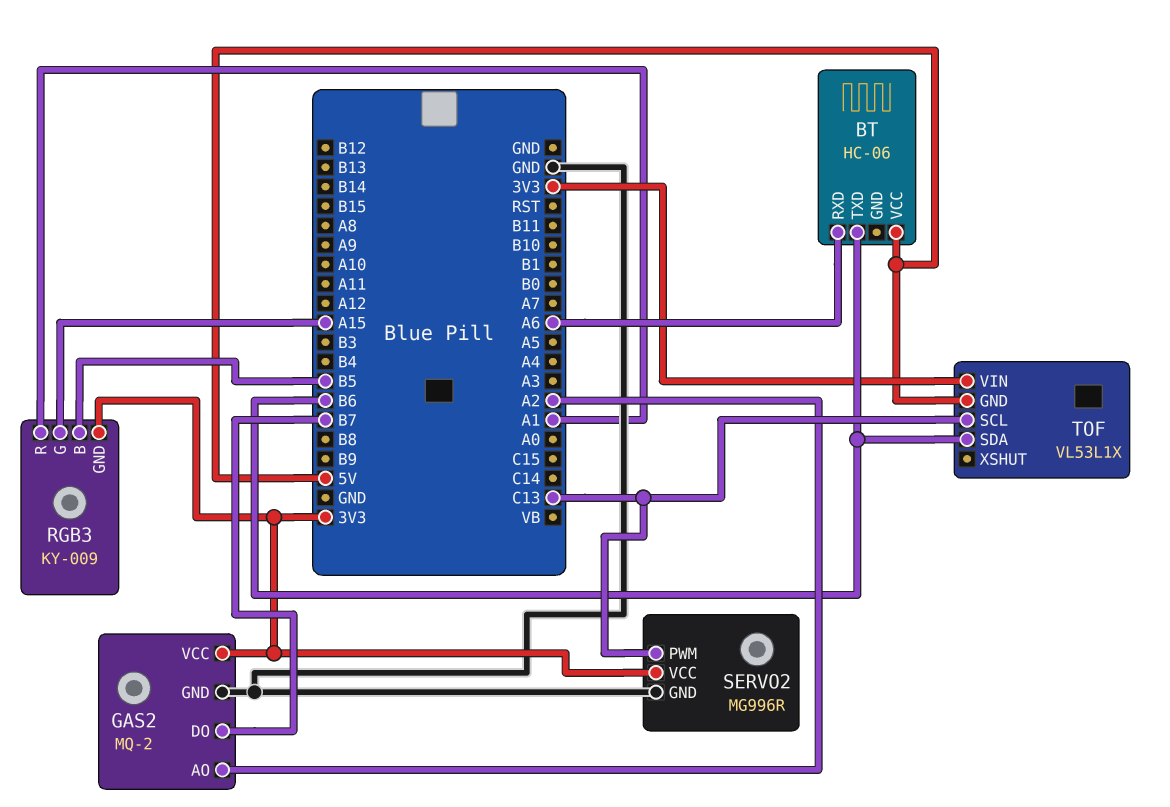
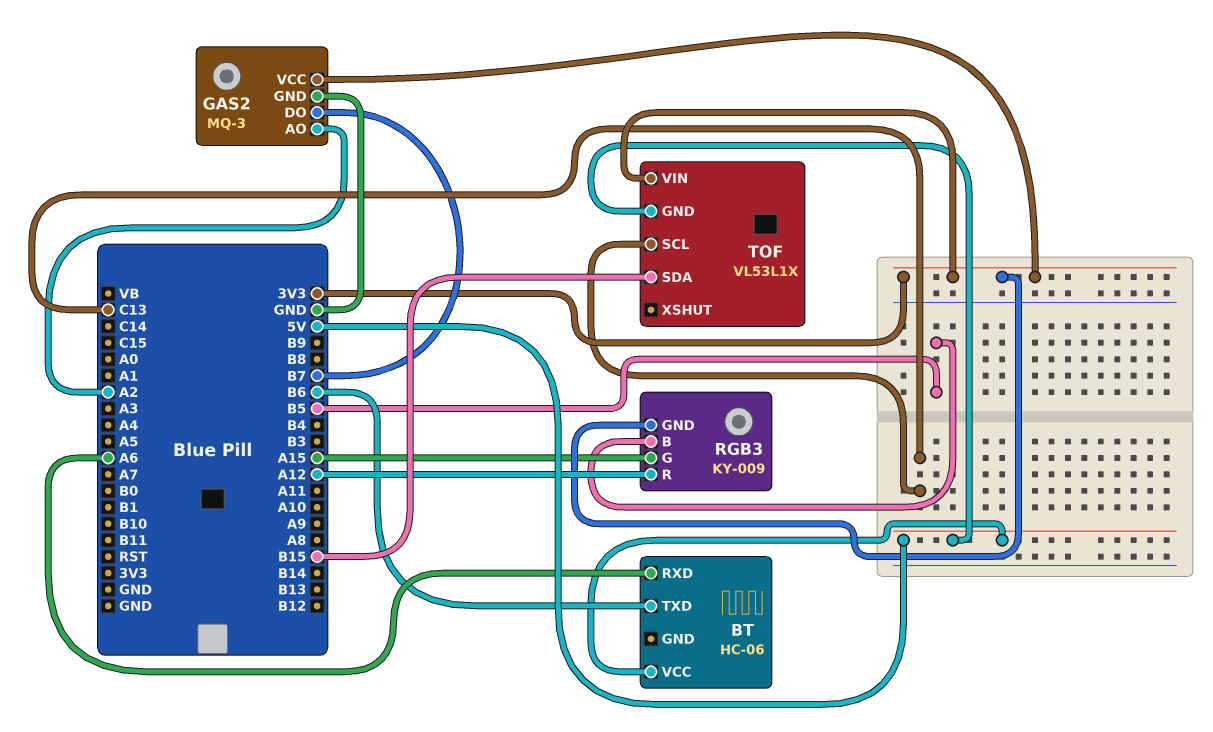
GAS2: MQ-2 -> MQ-3
RGB3 pin R: A1 -> A12
SERVO2: MG996R -> none
SERVO2 pin GND: GND -> none
SERVO2 pin PWM: C13 -> none
SERVO2 pin VCC: 3V3 -> none
TOF pin SDA: B6 -> B15

